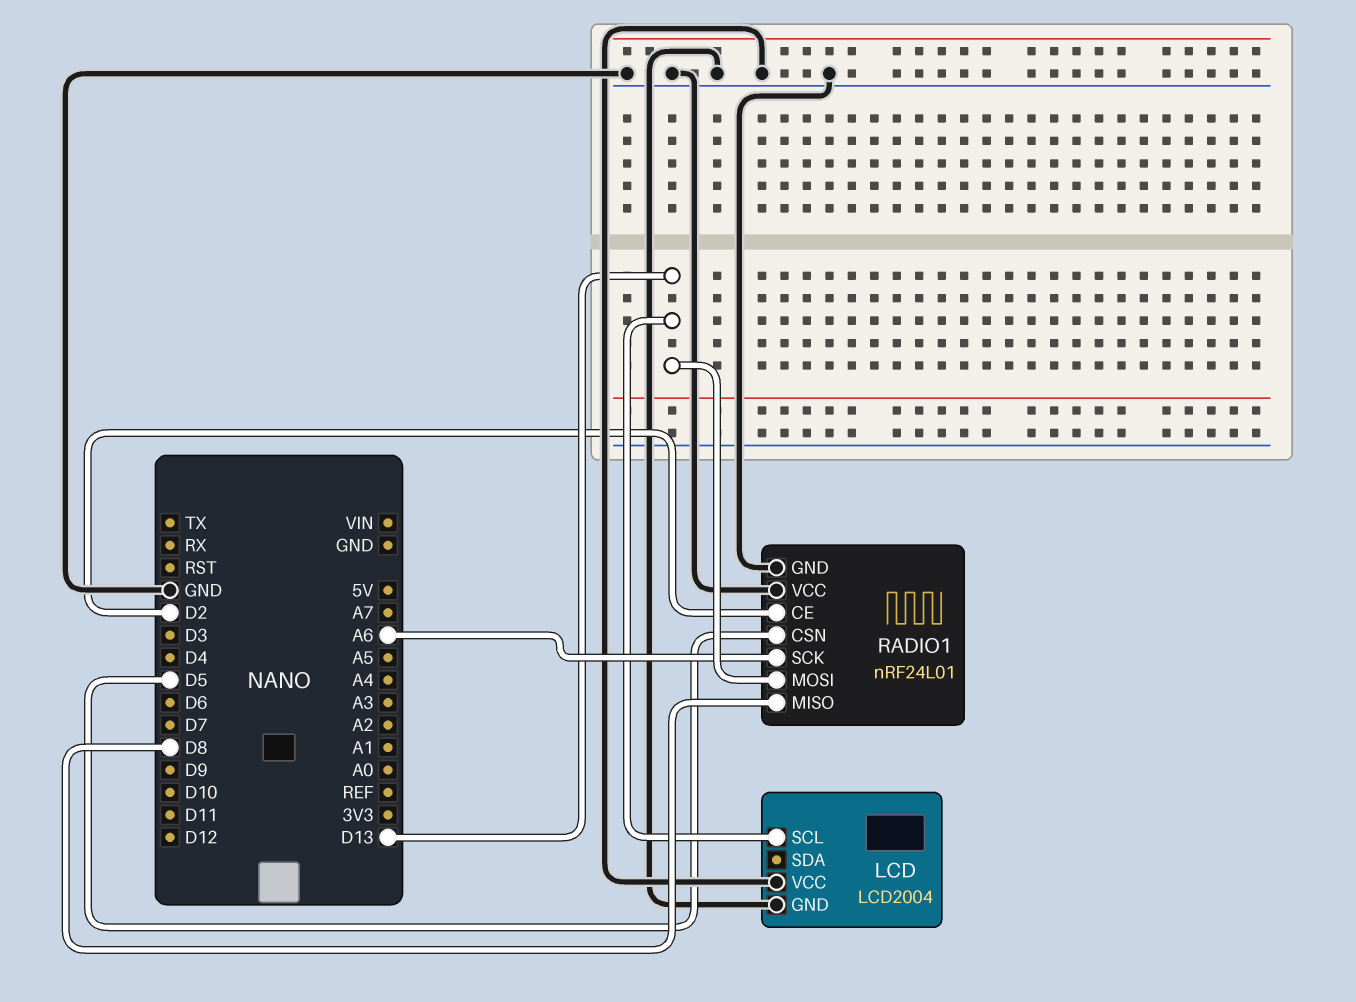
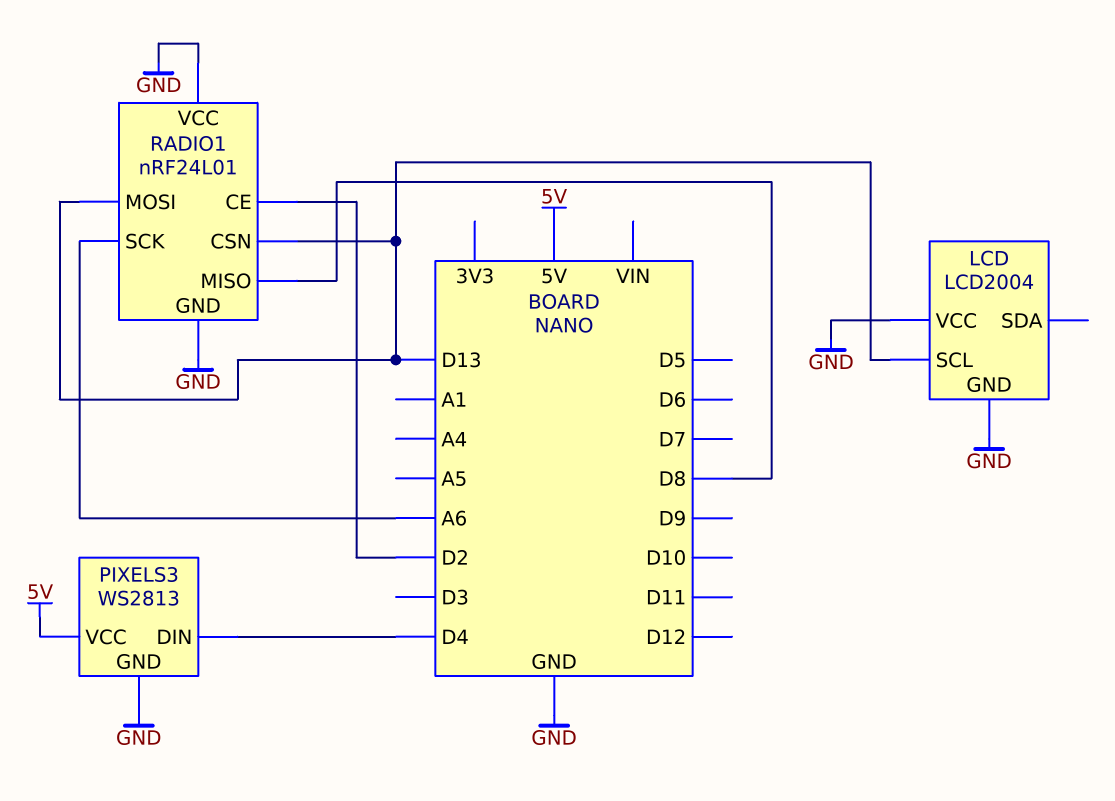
PIXELS3: none -> WS2813
PIXELS3 pin DIN: none -> D4
PIXELS3 pin GND: none -> GND
PIXELS3 pin VCC: none -> 5V
RADIO1 pin CSN: D5 -> D13

